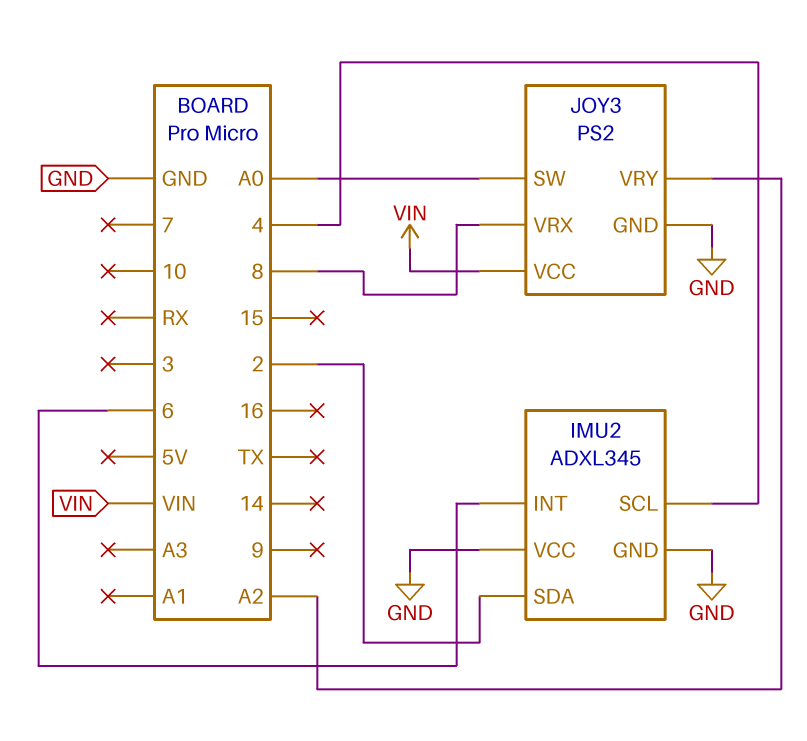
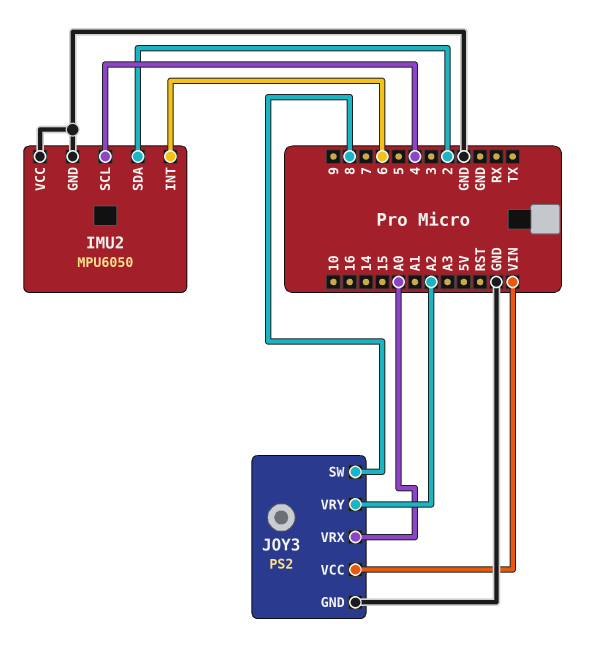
IMU2: ADXL345 -> MPU6050
JOY3 pin SW: A0 -> 8
JOY3 pin VRX: 8 -> A0

